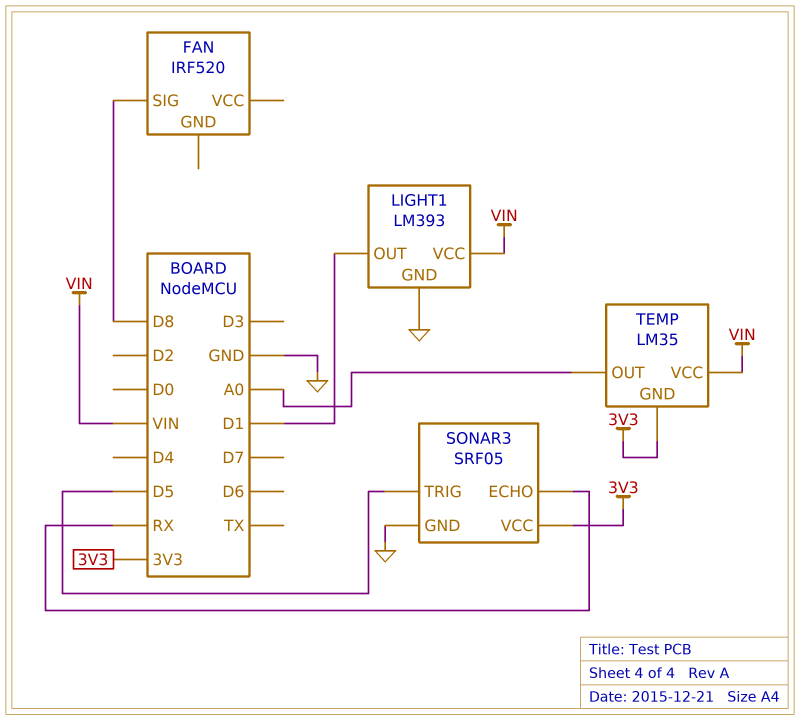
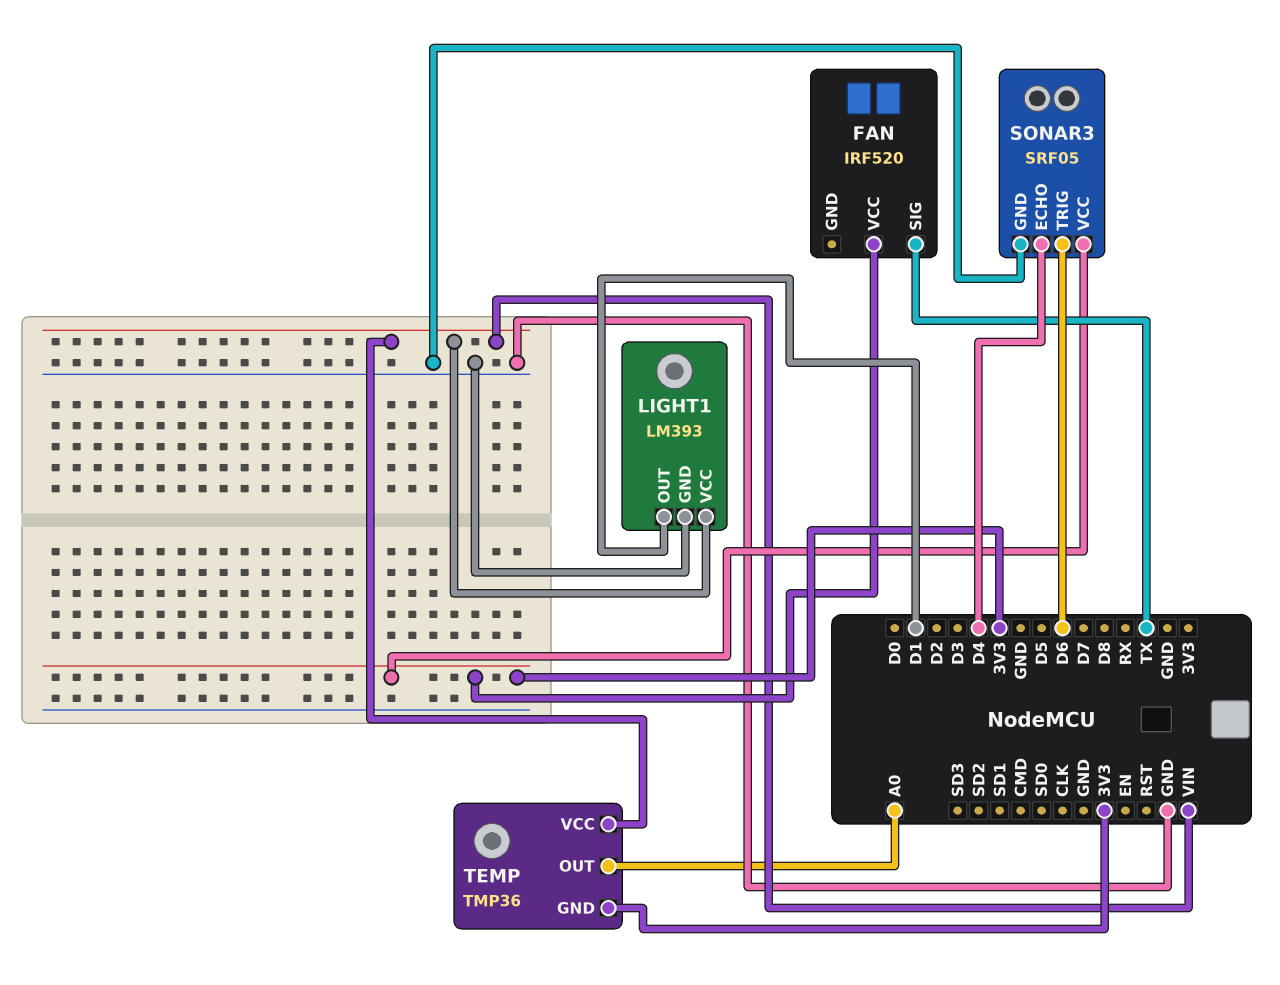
FAN pin SIG: D8 -> TX
FAN pin VCC: none -> 3V3
SONAR3 pin ECHO: RX -> D4
SONAR3 pin TRIG: D5 -> D6
TEMP: LM35 -> TMP36

